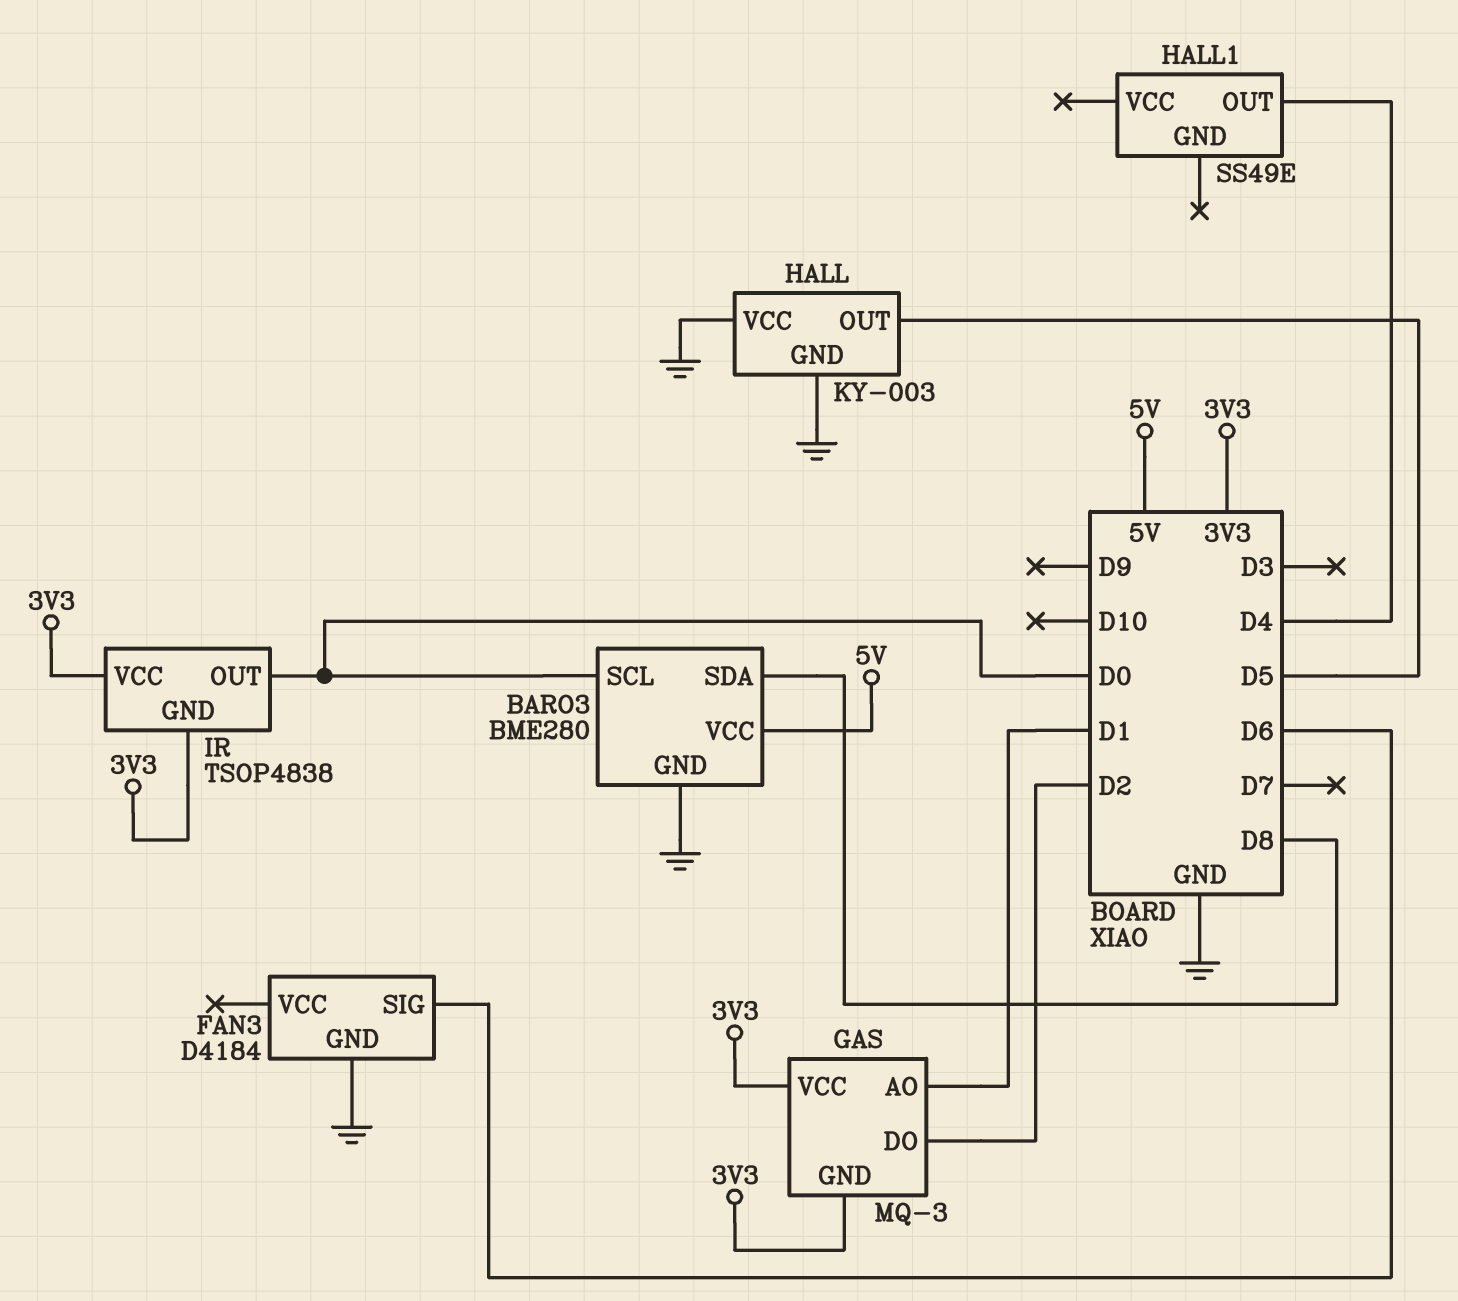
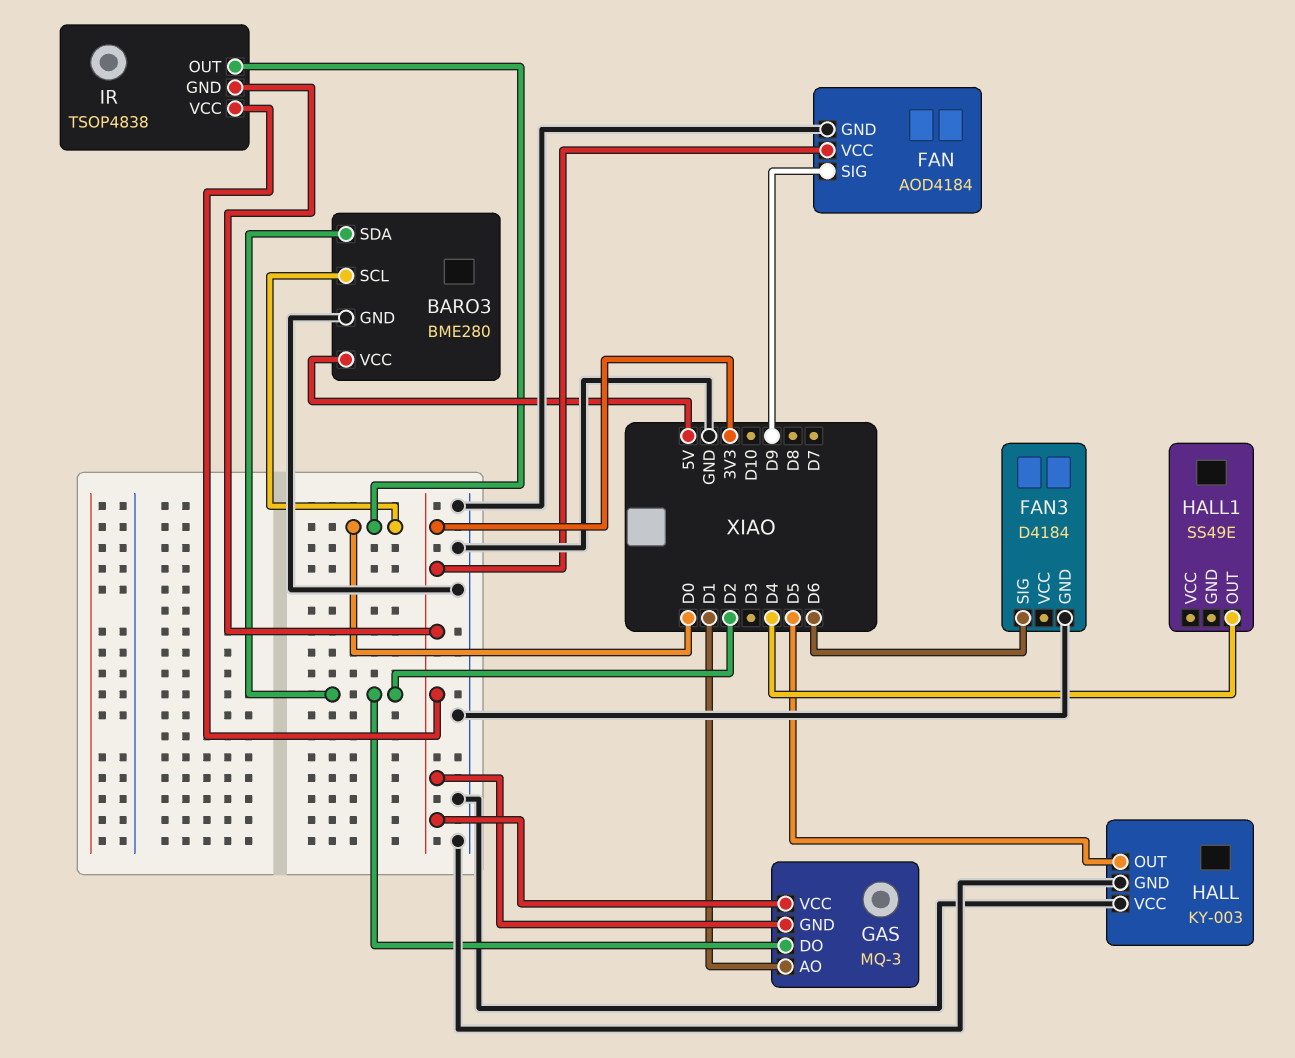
BARO3 pin SDA: D8 -> D2
FAN: none -> AOD4184
FAN pin GND: none -> GND
FAN pin SIG: none -> D9
FAN pin VCC: none -> 3V3

